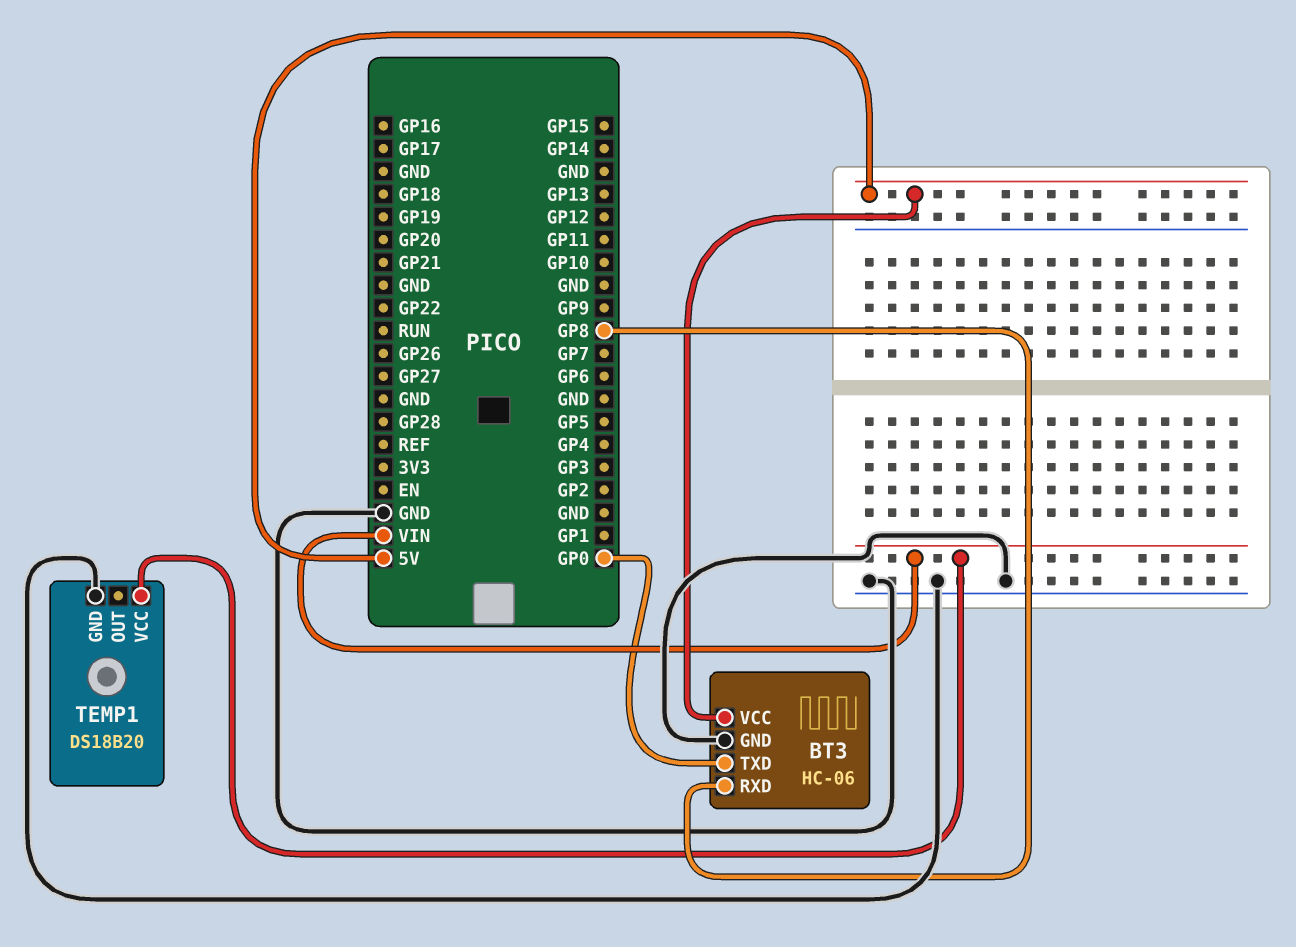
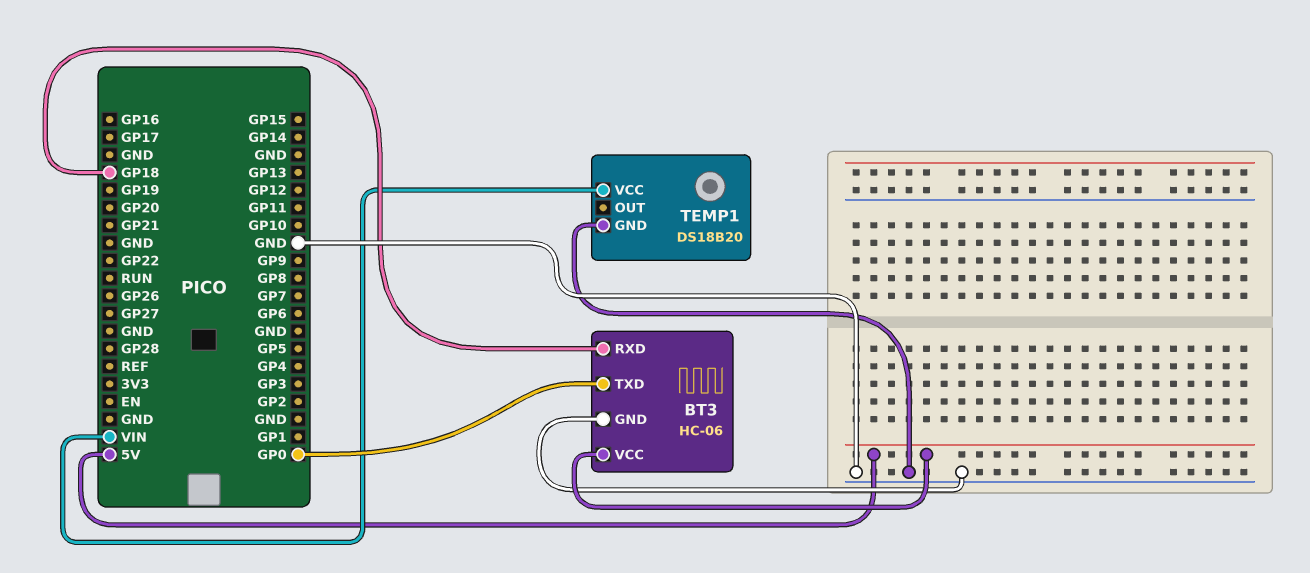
BT3 pin RXD: GP8 -> GP18

